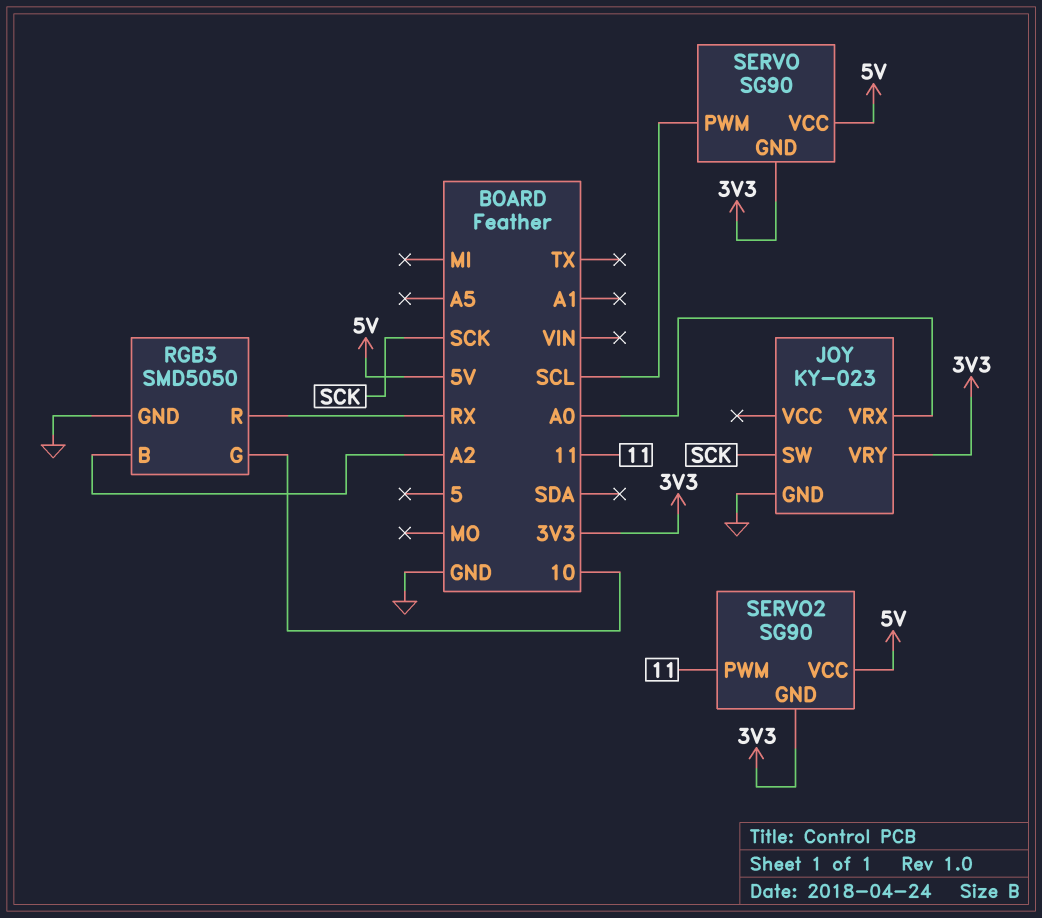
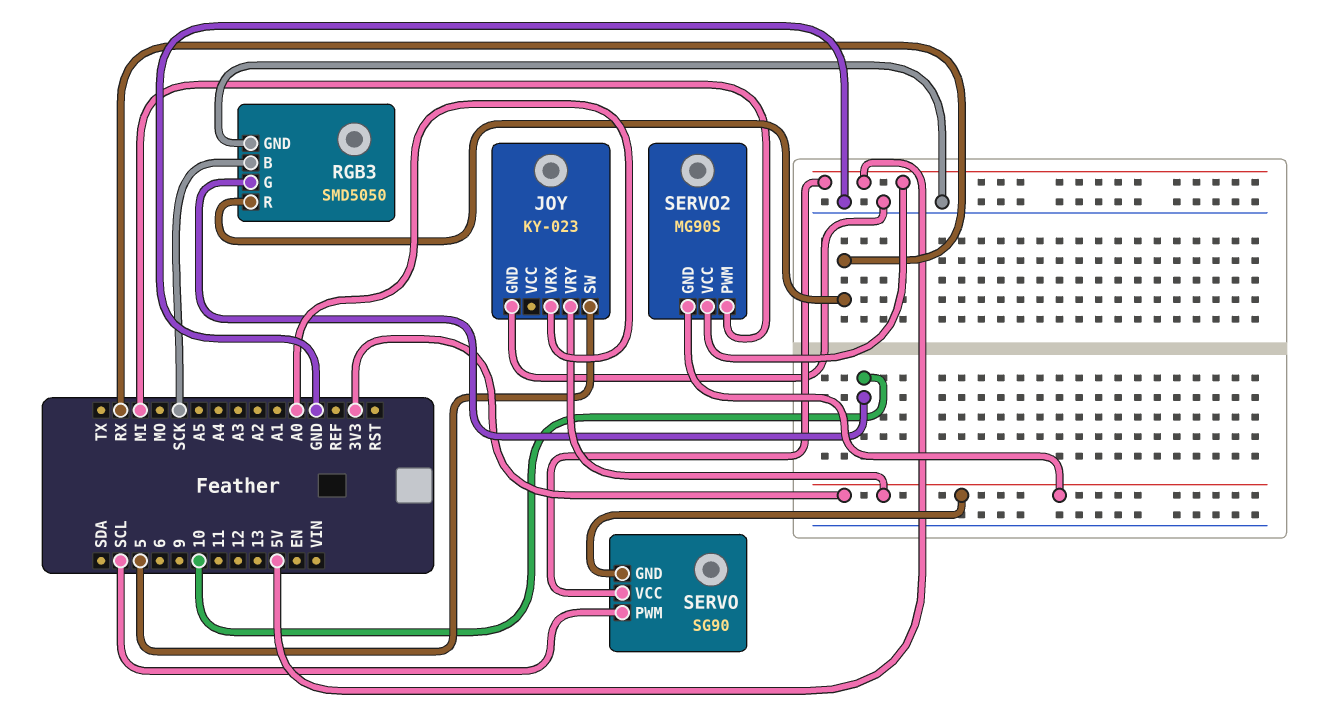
JOY pin SW: SCK -> 5
RGB3 pin B: A2 -> SCK
SERVO2: SG90 -> MG90S
SERVO2 pin PWM: 11 -> MI

